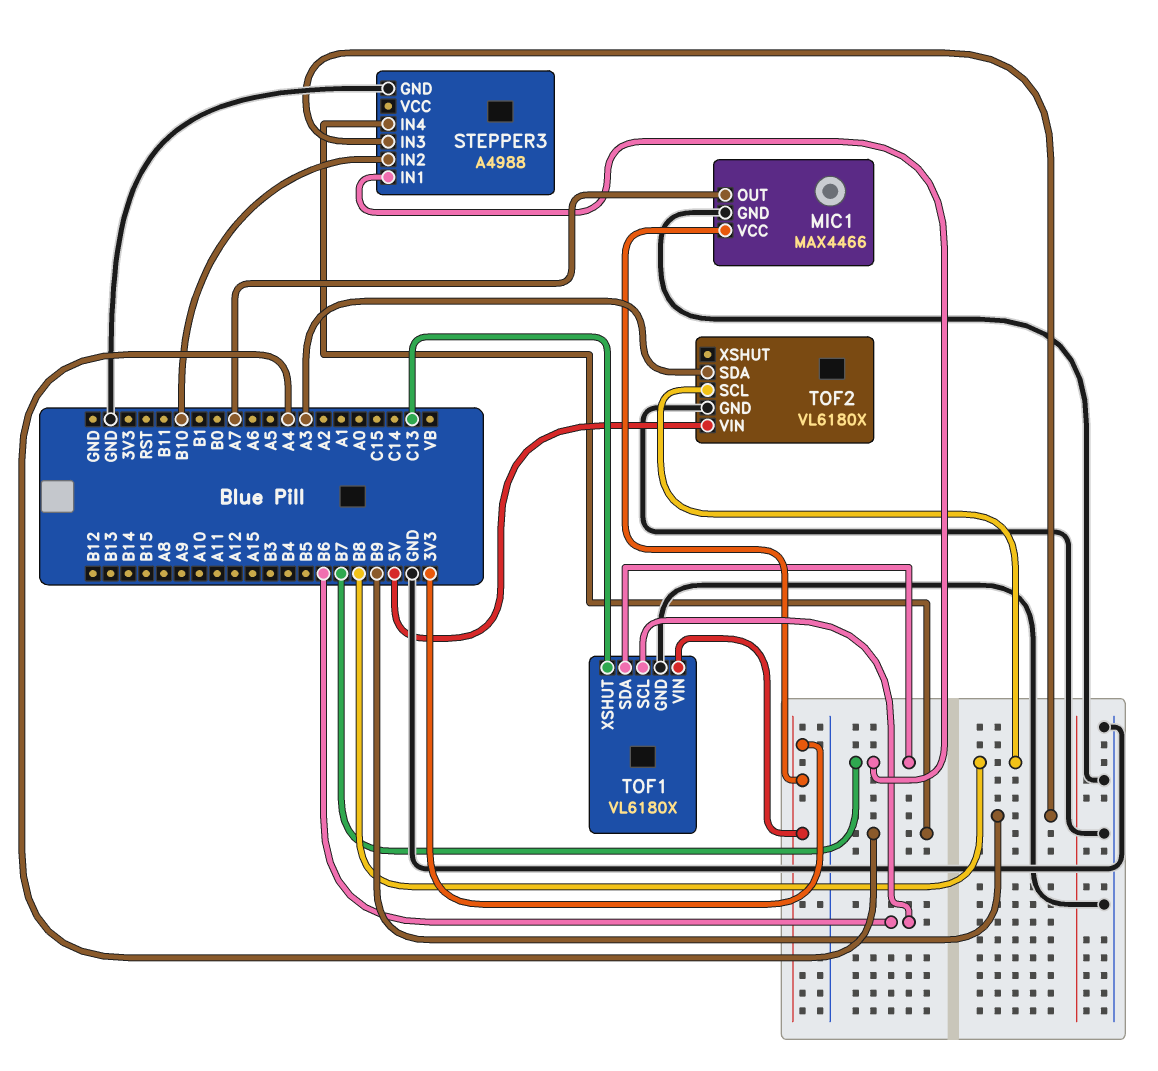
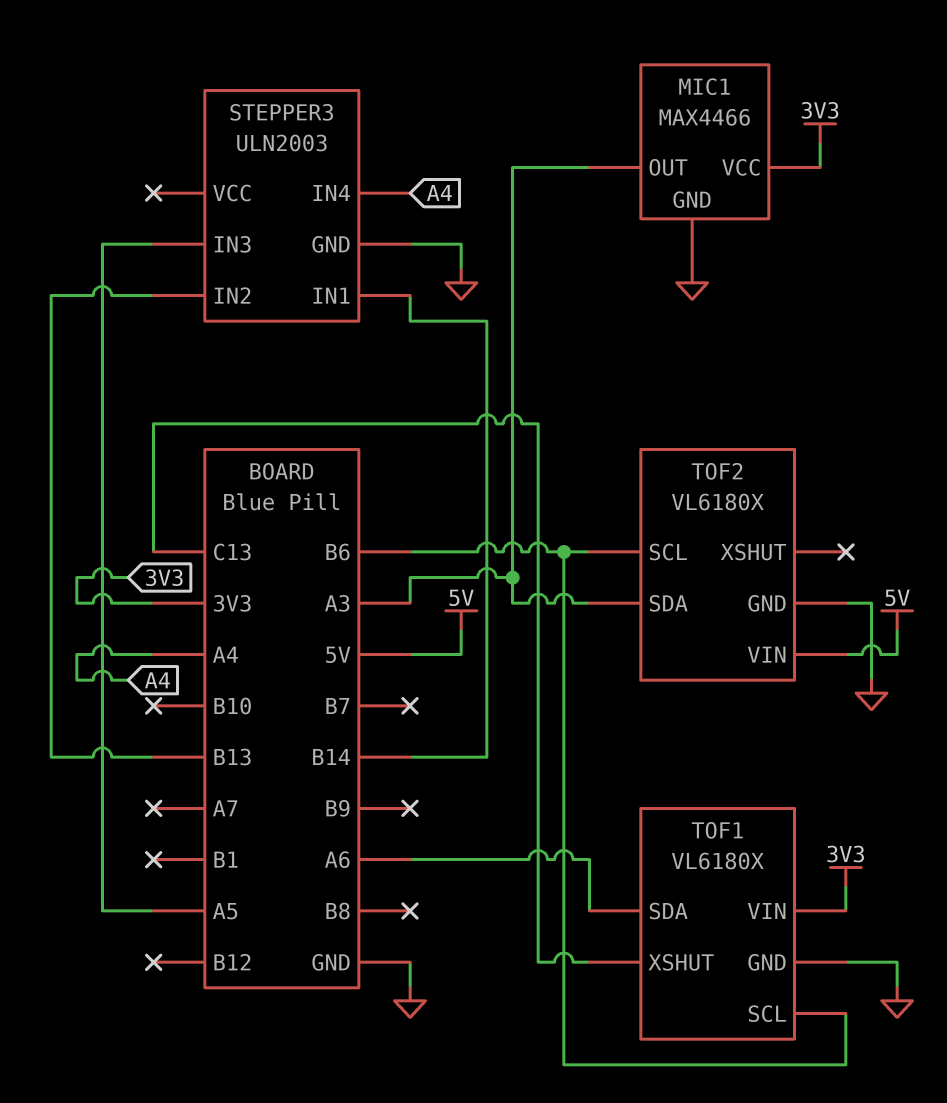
MIC1 pin OUT: A7 -> A3
STEPPER3: A4988 -> ULN2003
STEPPER3 pin IN1: B7 -> B14
STEPPER3 pin IN2: B10 -> B13
STEPPER3 pin IN3: B9 -> A5
TOF1 pin SDA: B7 -> A6
TOF2 pin SCL: B8 -> B6

